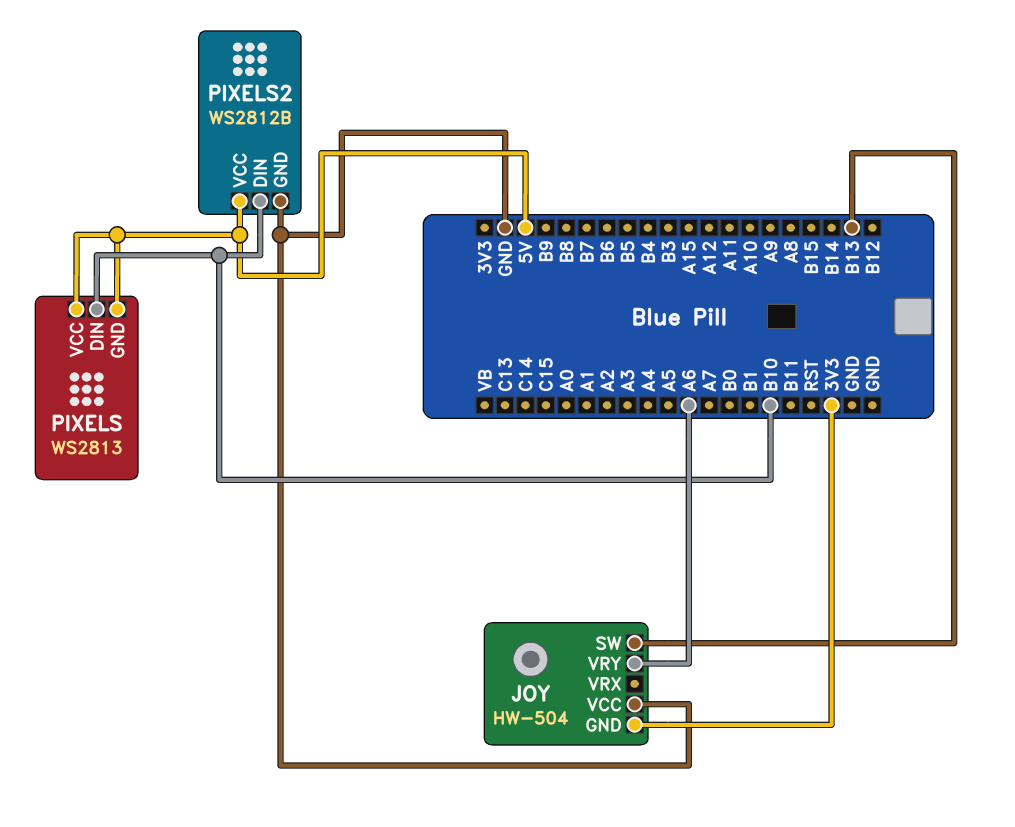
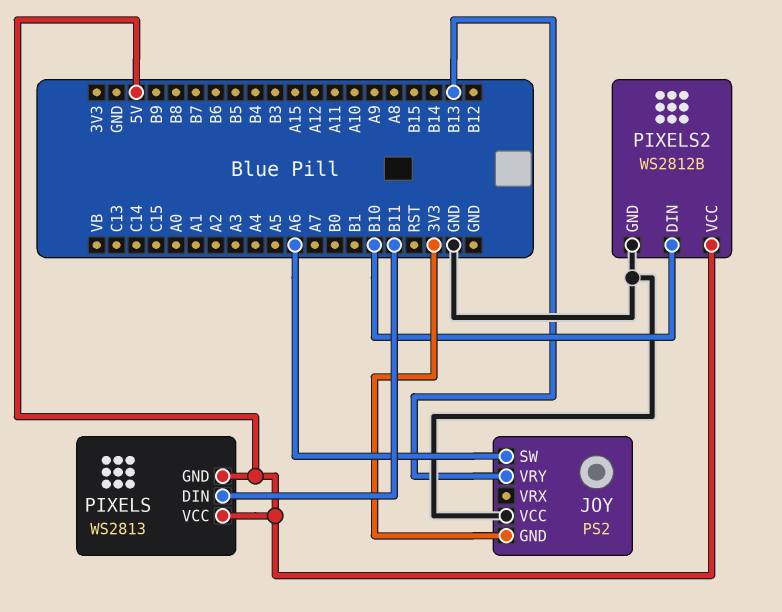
JOY: HW-504 -> PS2
JOY pin SW: B13 -> A6
JOY pin VRY: A6 -> B13
PIXELS pin DIN: B10 -> B11

